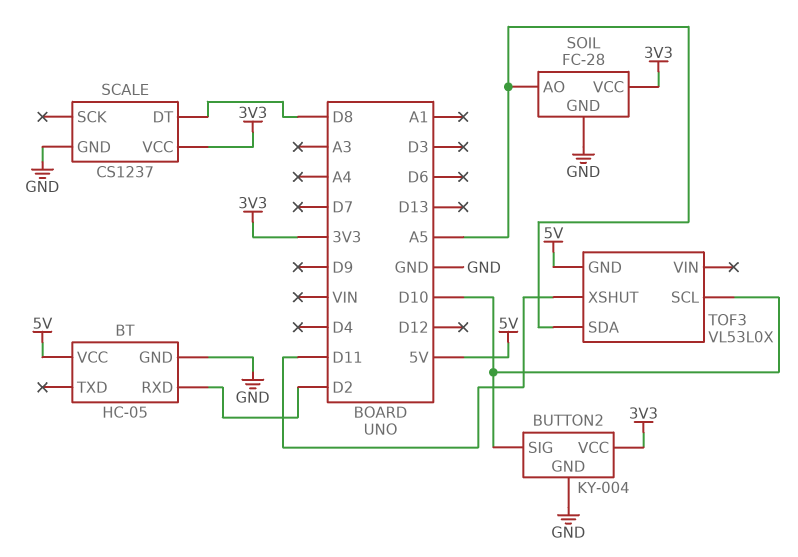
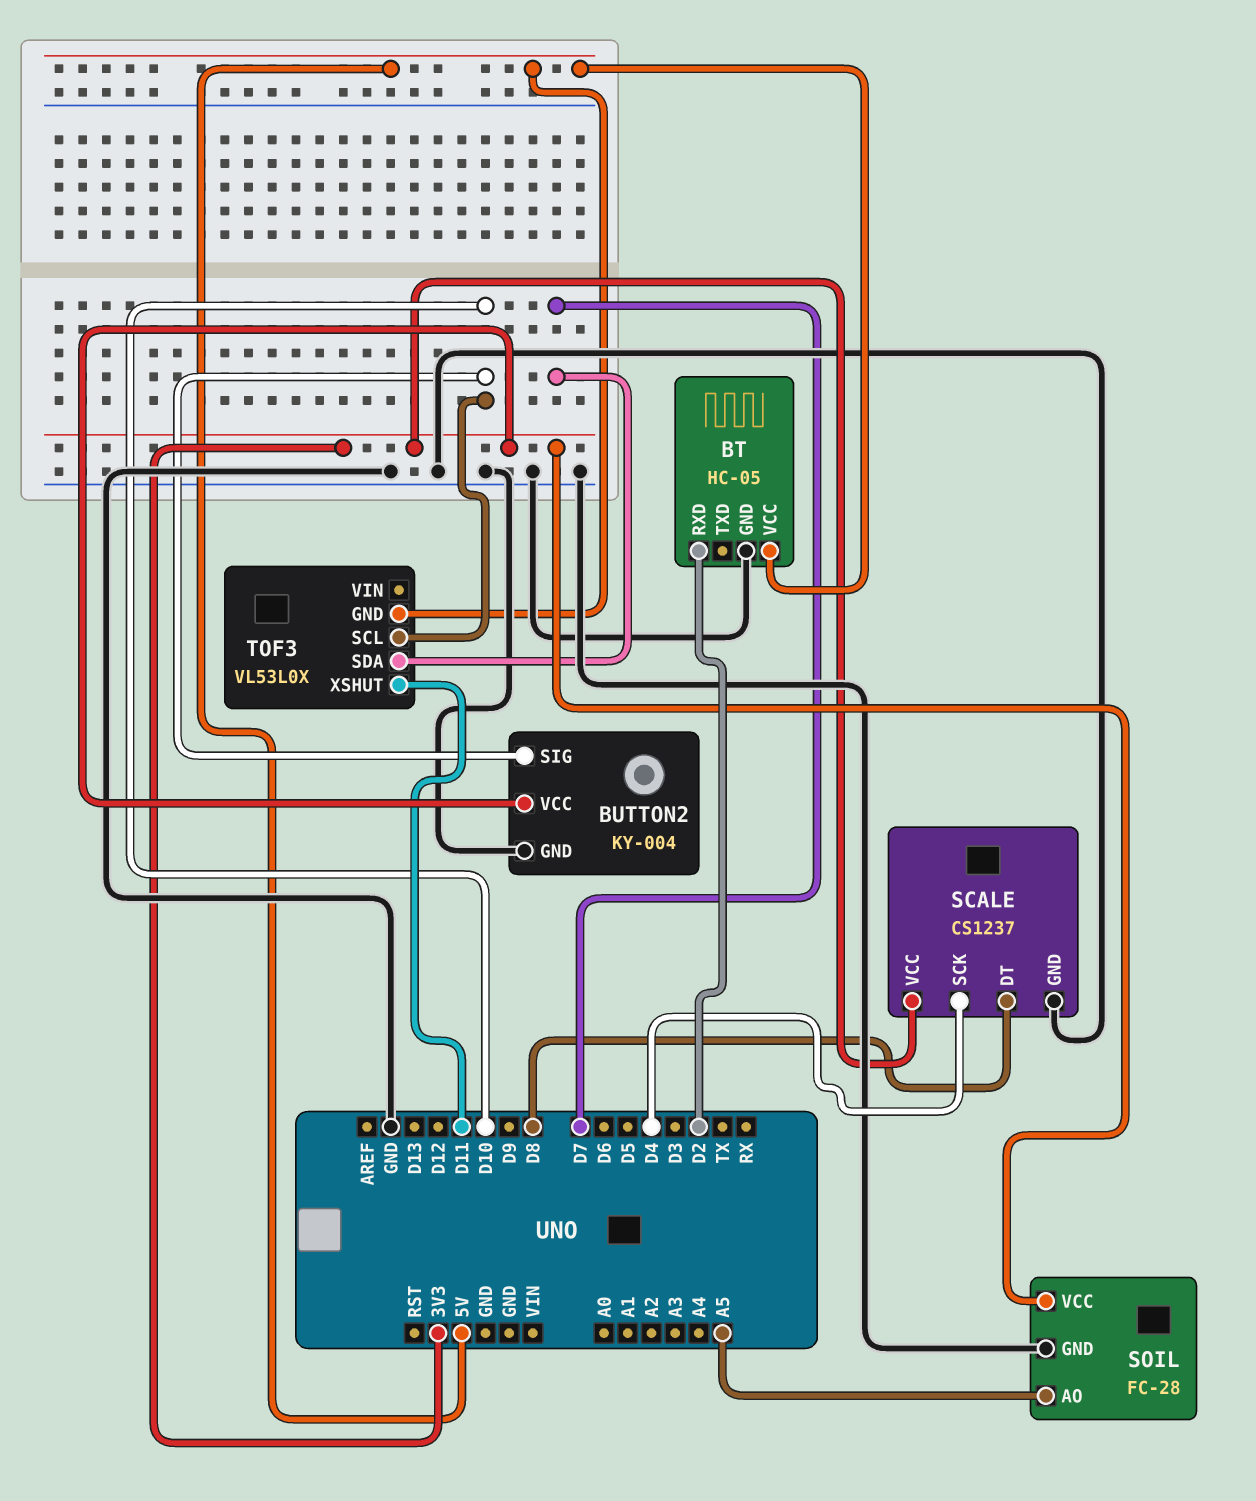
SCALE pin SCK: none -> D4
TOF3 pin SDA: A5 -> D7

